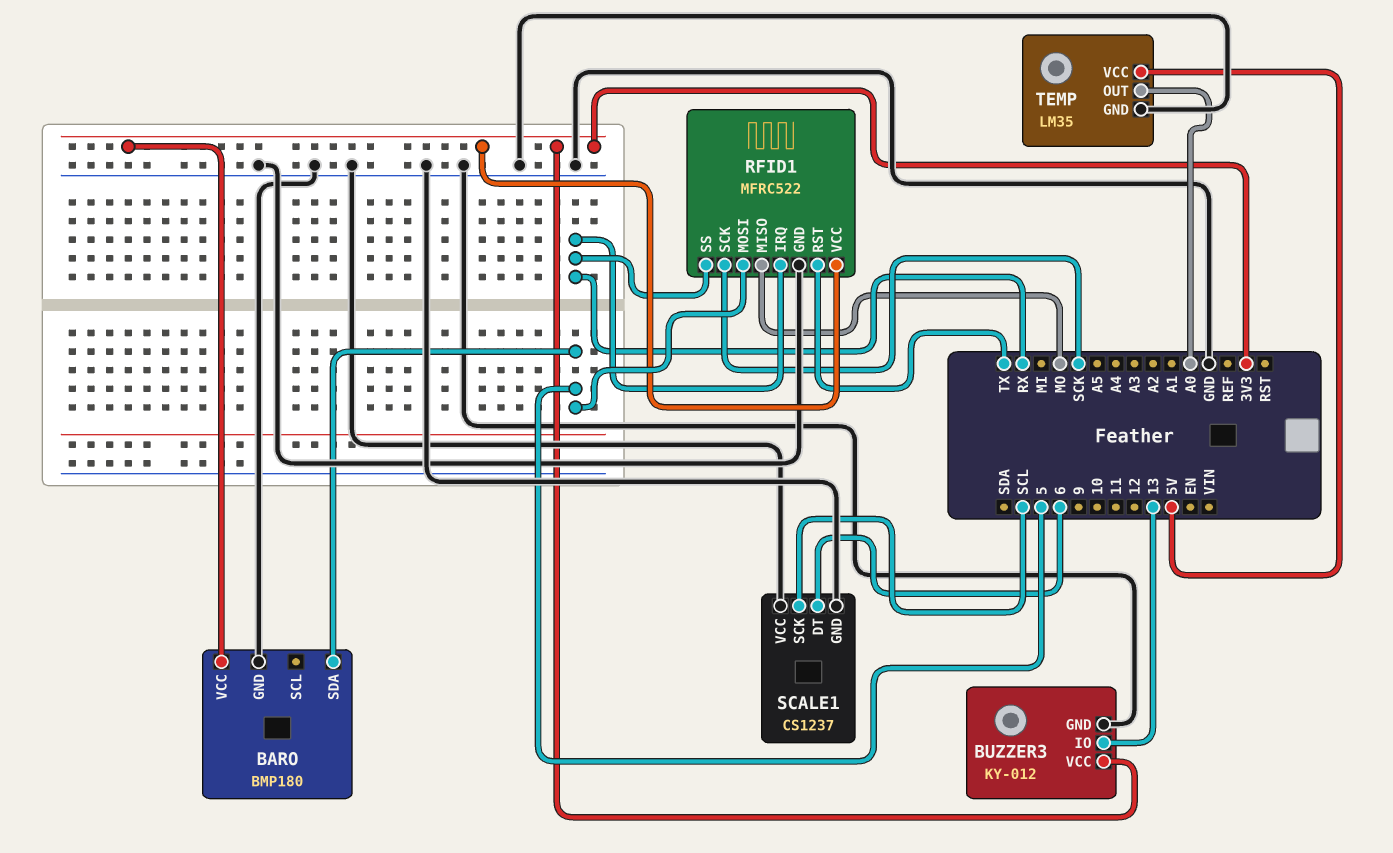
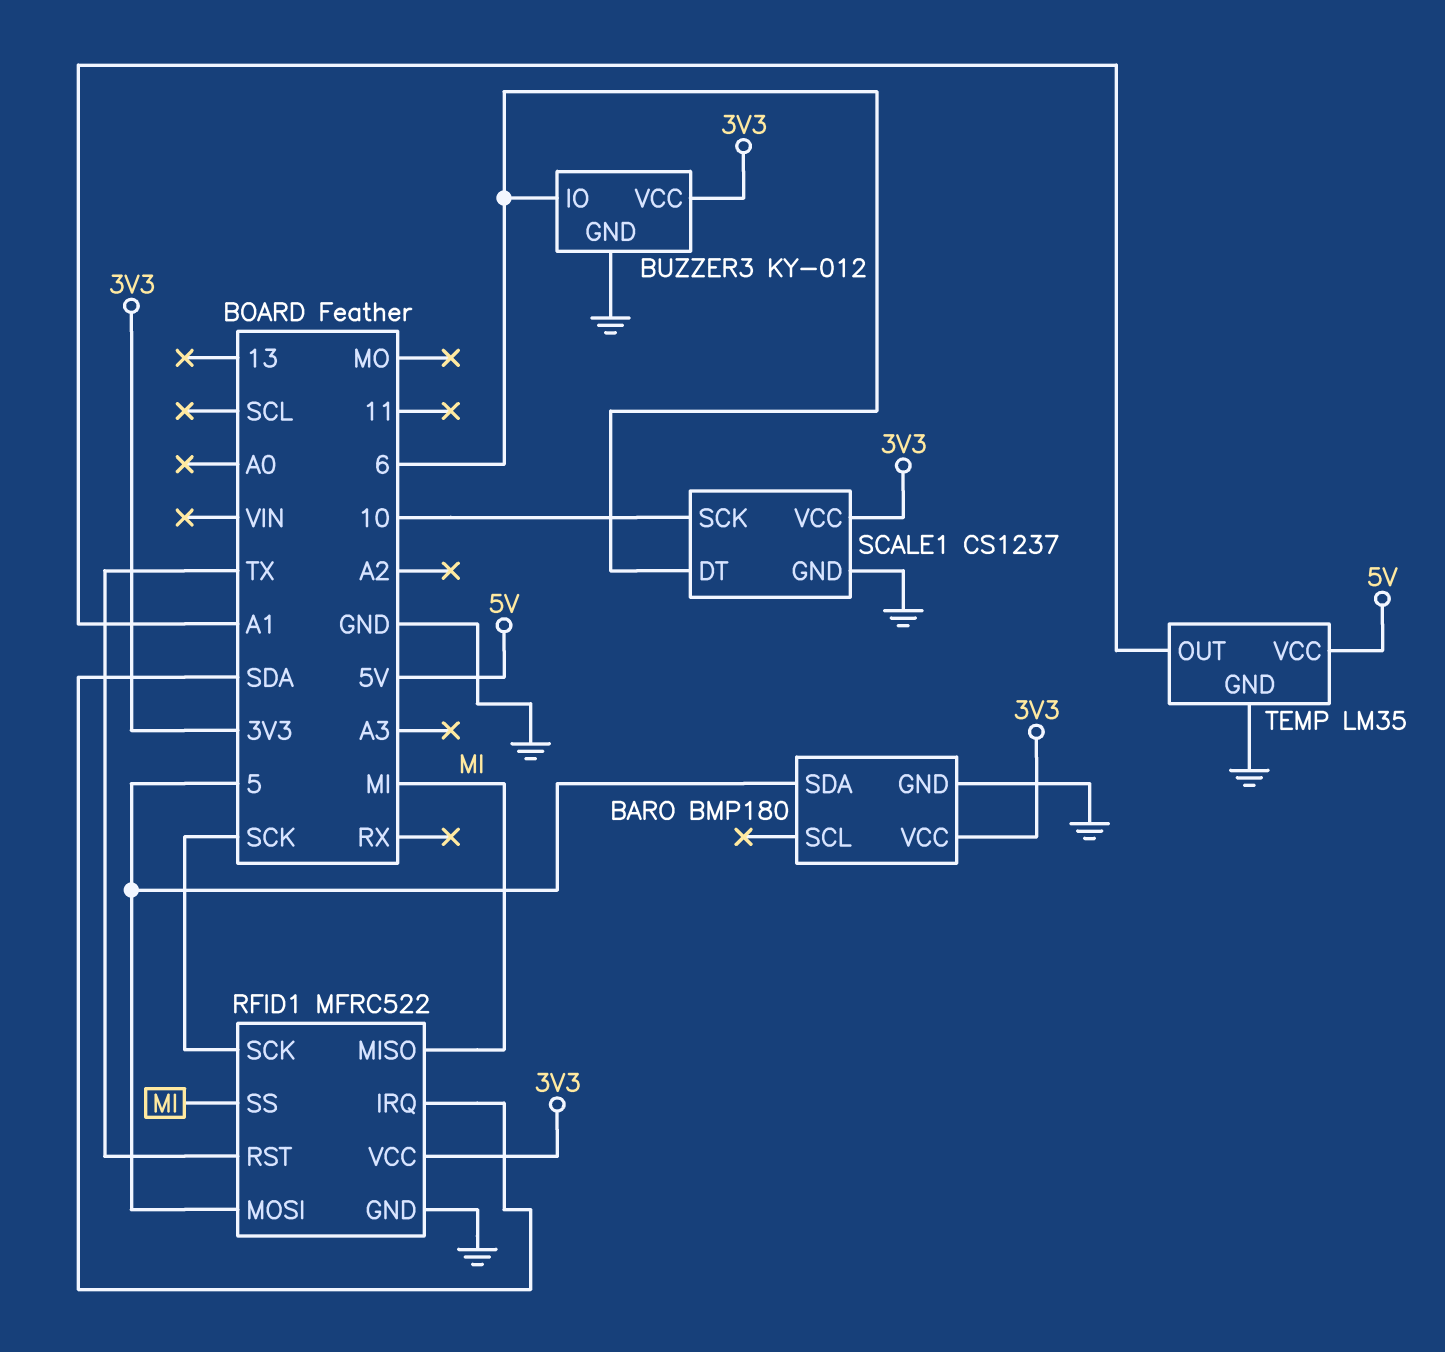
BUZZER3 pin IO: 13 -> 6
RFID1 pin IRQ: RX -> SDA
RFID1 pin MISO: MO -> MI
RFID1 pin SS: RX -> MI
SCALE1 pin SCK: SCL -> 10
SCALE1 pin VCC: GND -> 3V3
TEMP pin OUT: A0 -> A1

